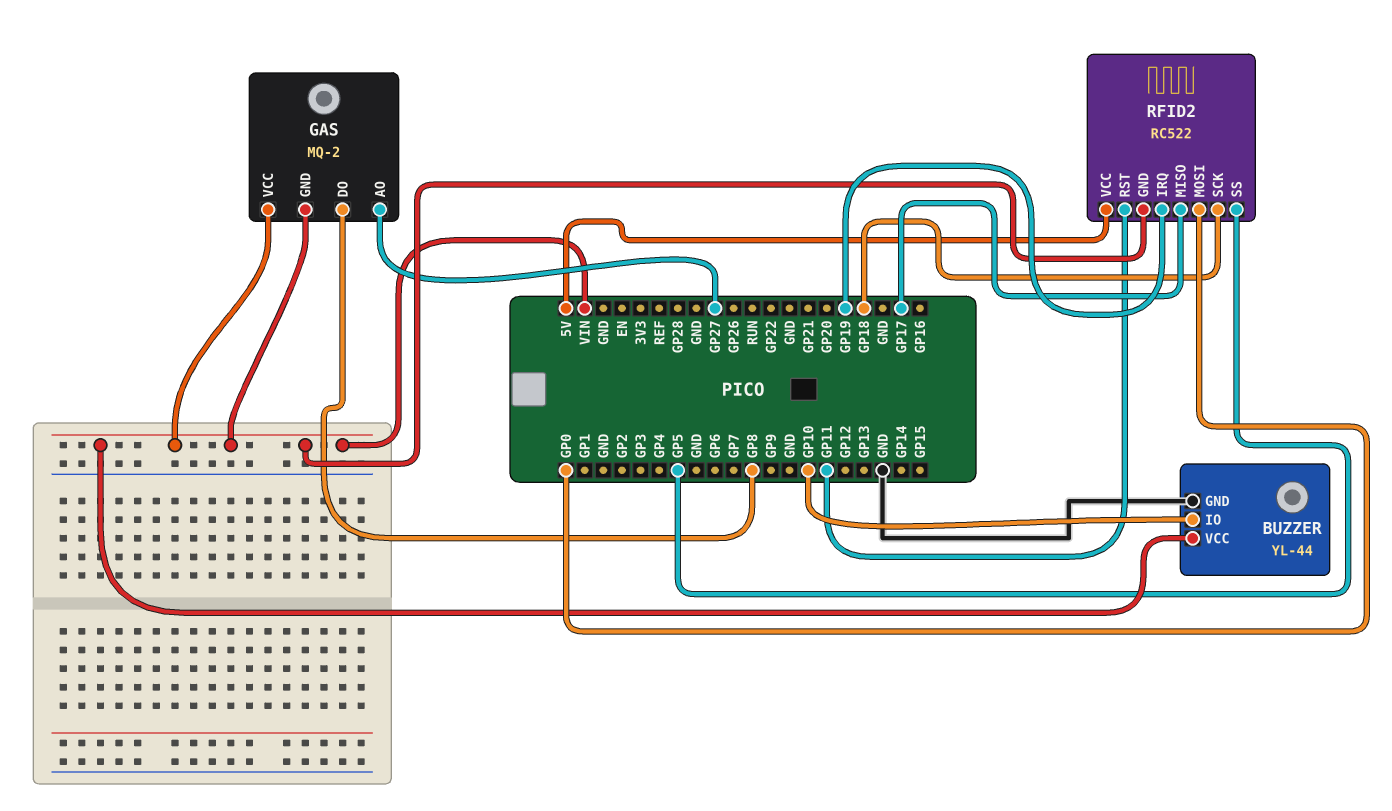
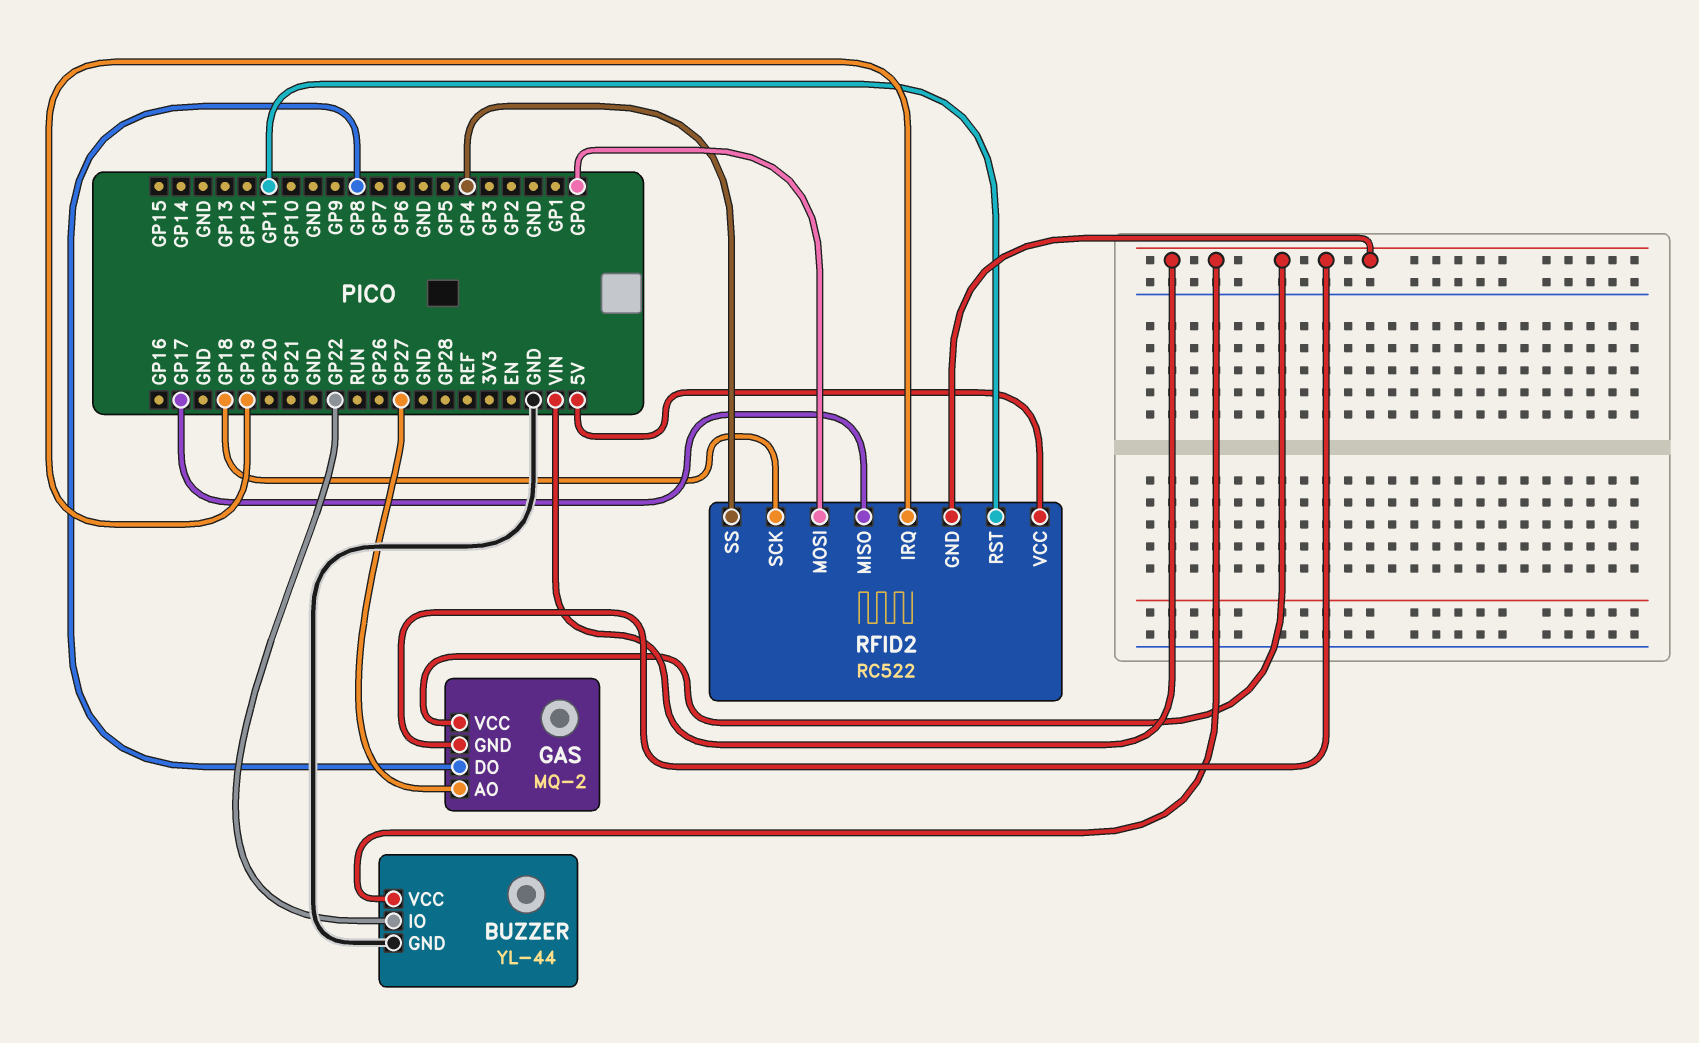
BUZZER pin IO: GP10 -> GP22
RFID2 pin SS: GP5 -> GP4

